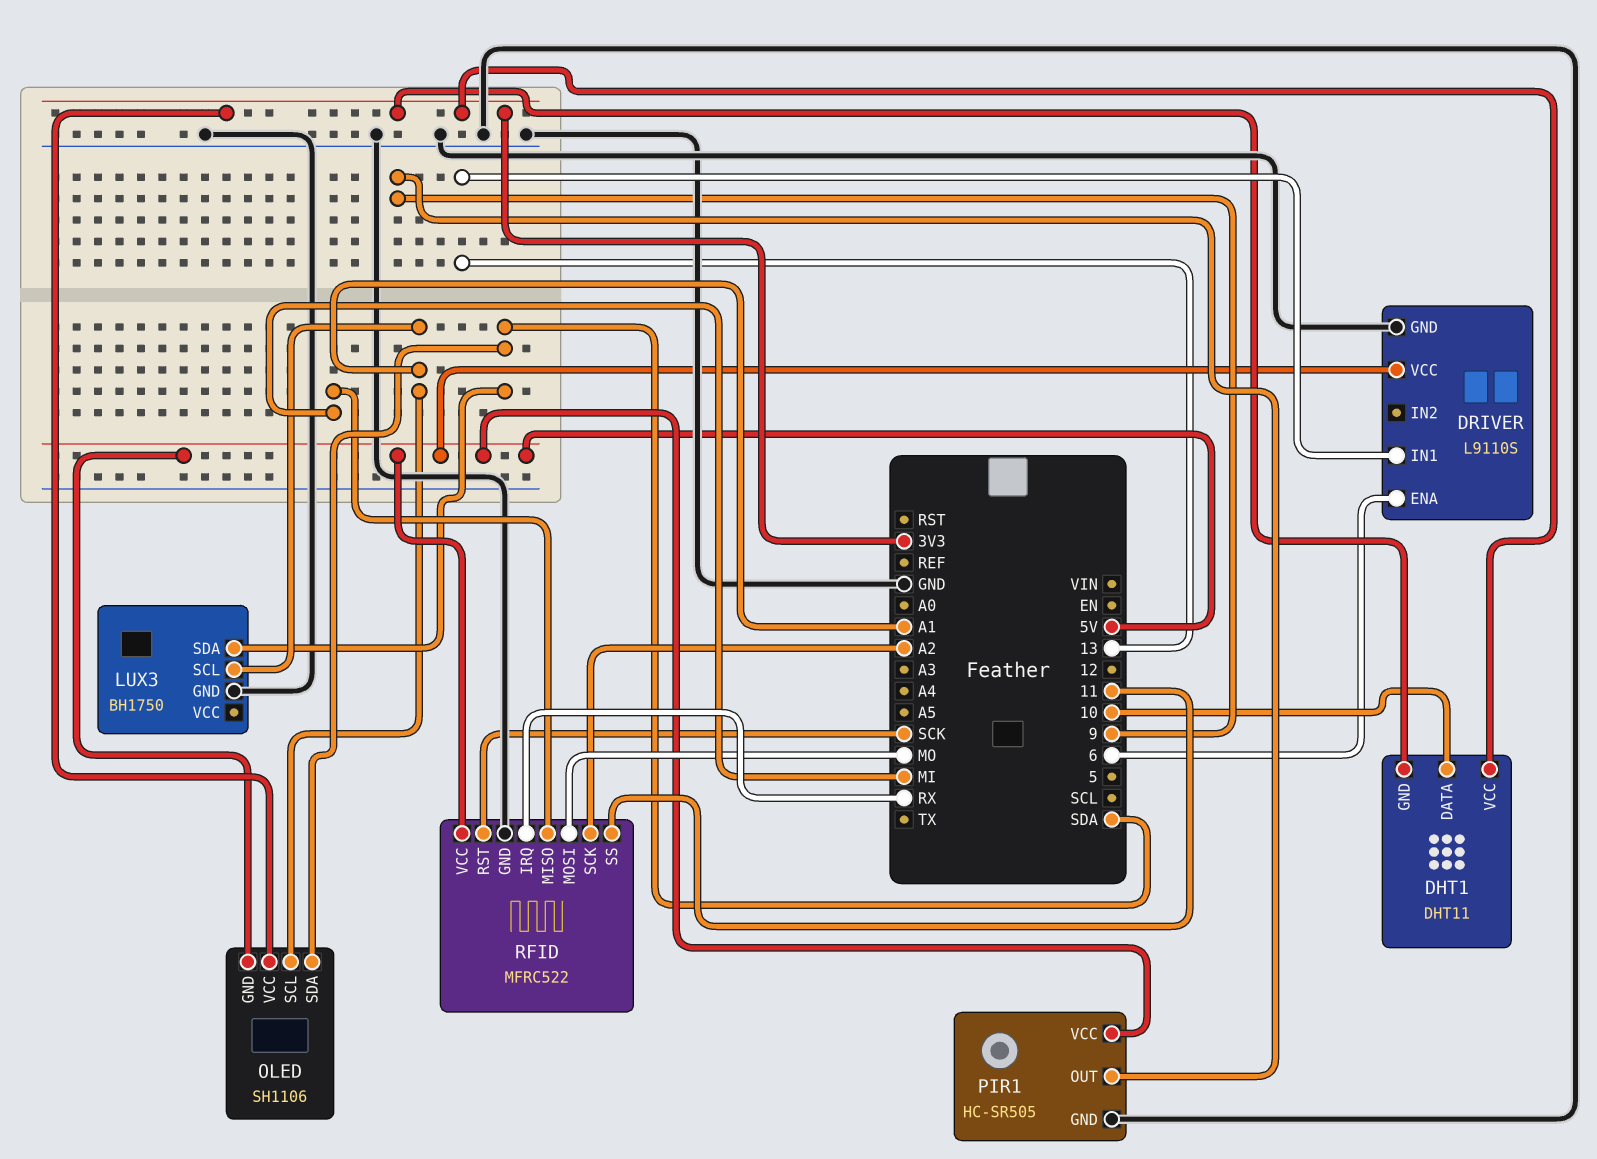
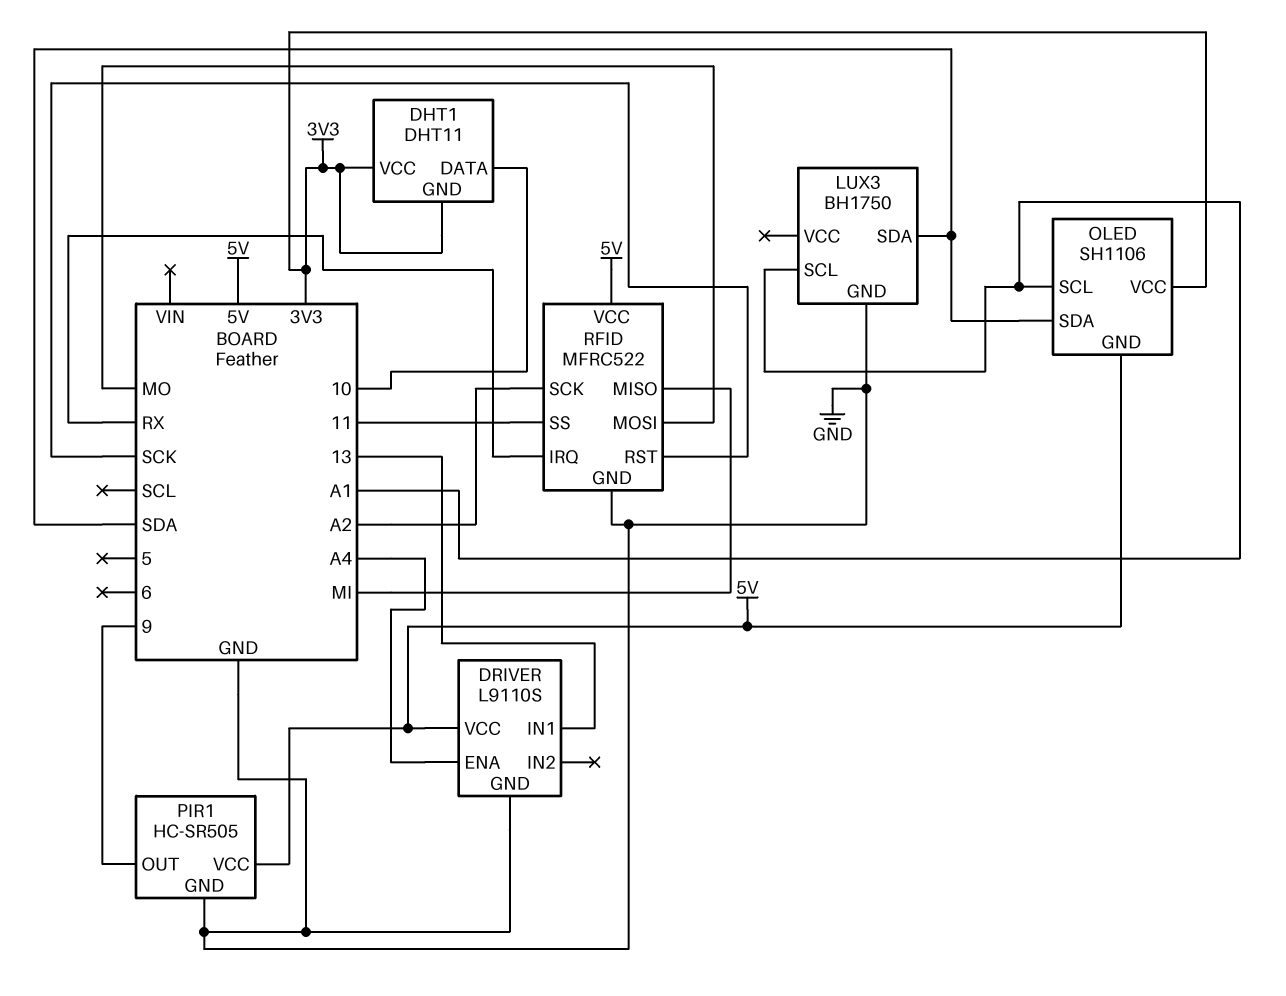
DRIVER pin ENA: 6 -> A4

